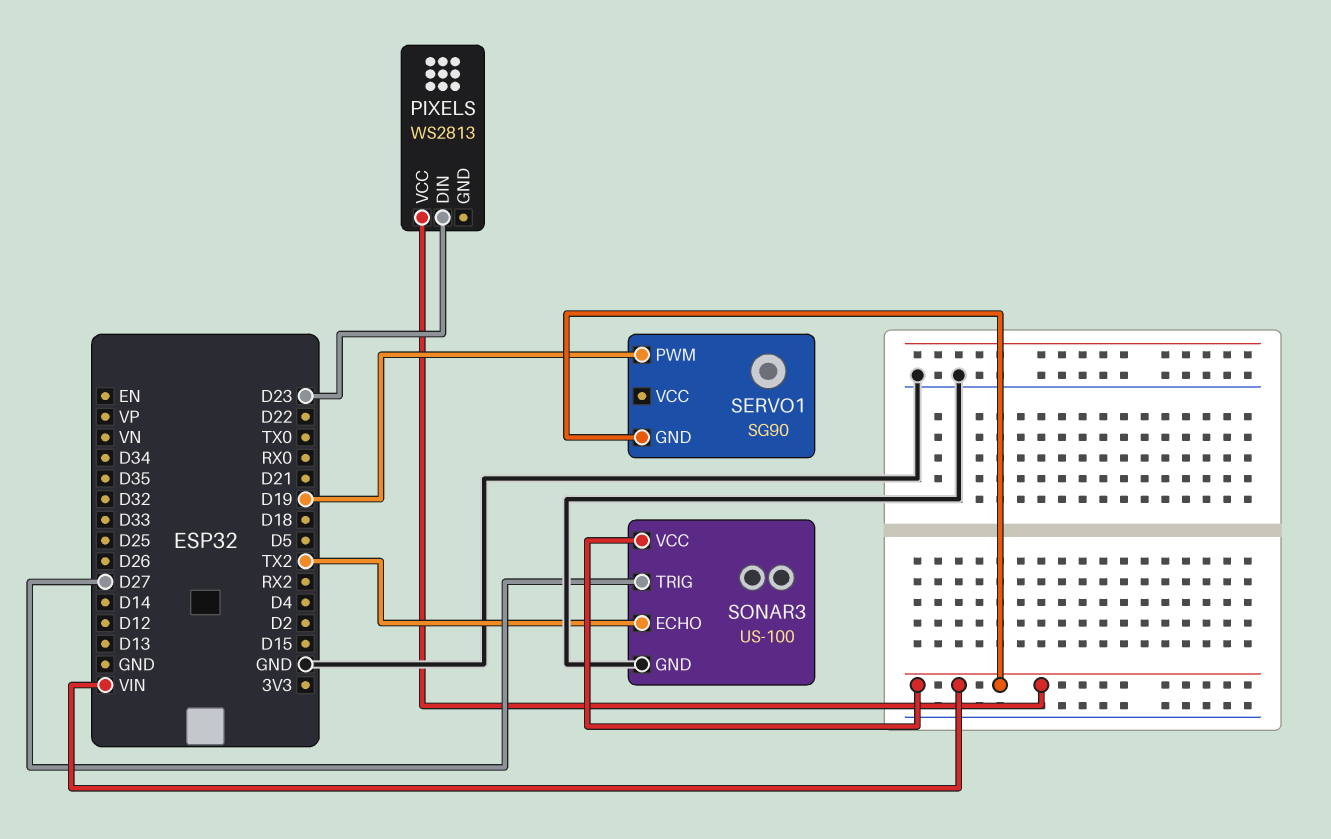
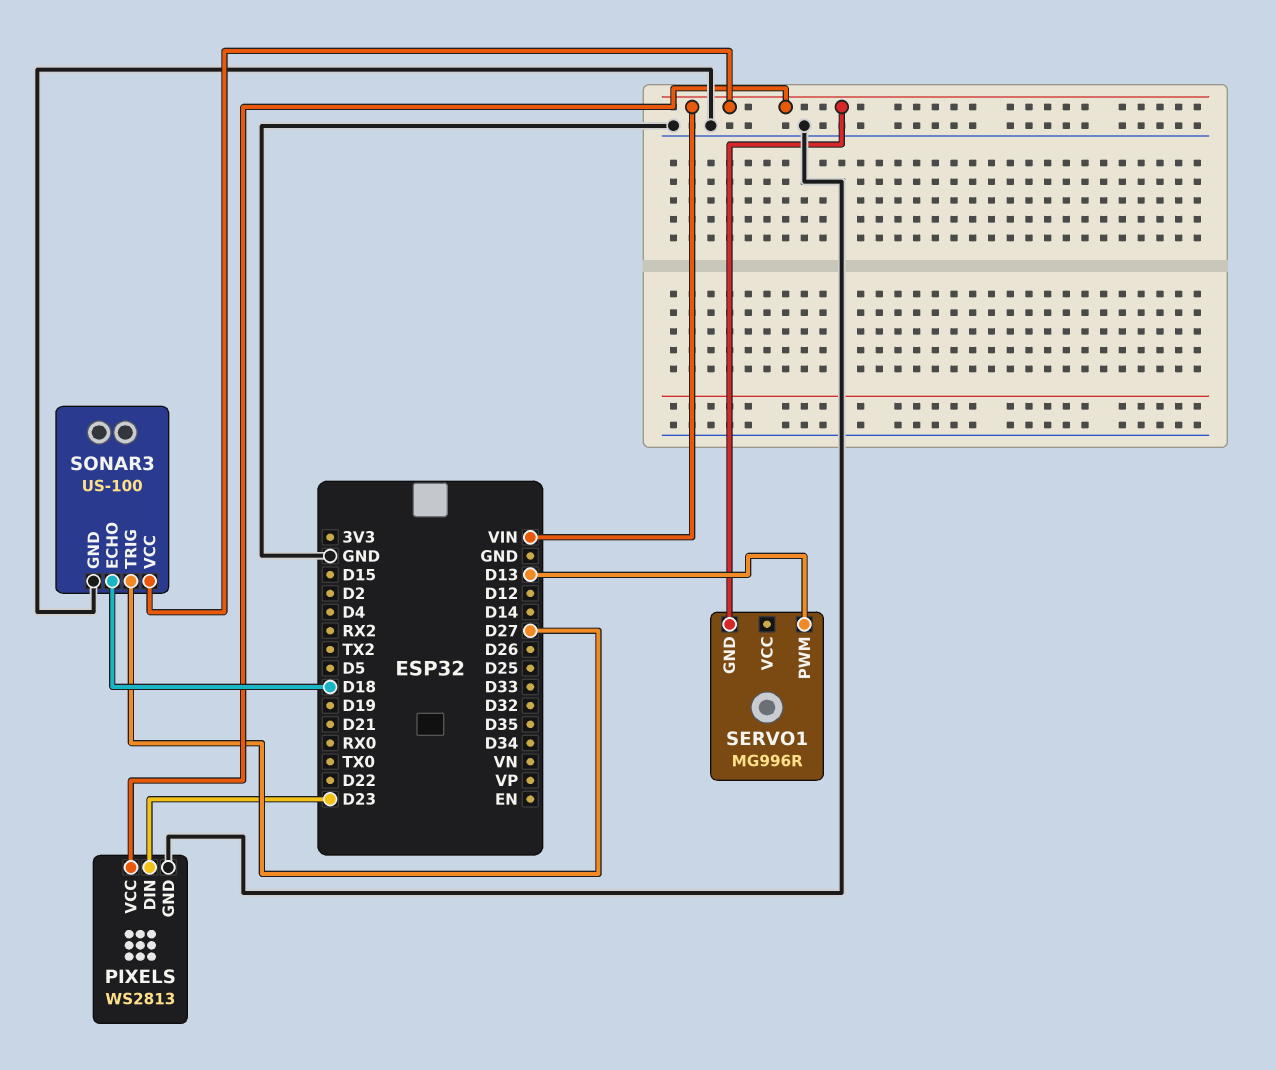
PIXELS pin GND: none -> GND
SERVO1: SG90 -> MG996R
SERVO1 pin PWM: D19 -> D13
SONAR3 pin ECHO: TX2 -> D18

